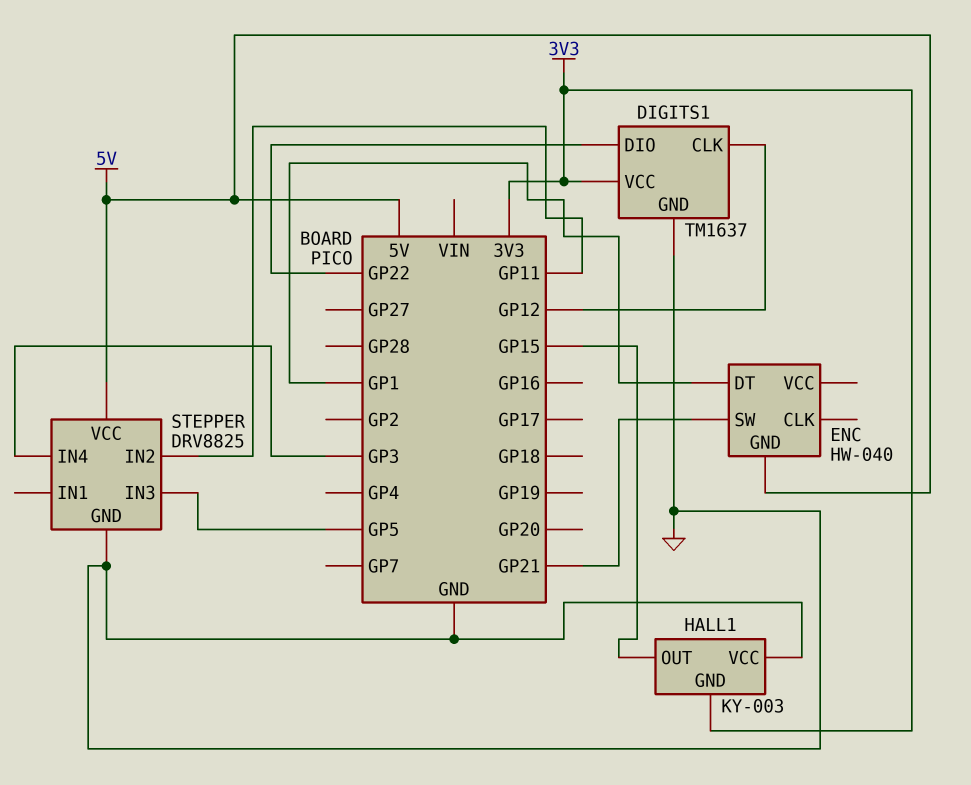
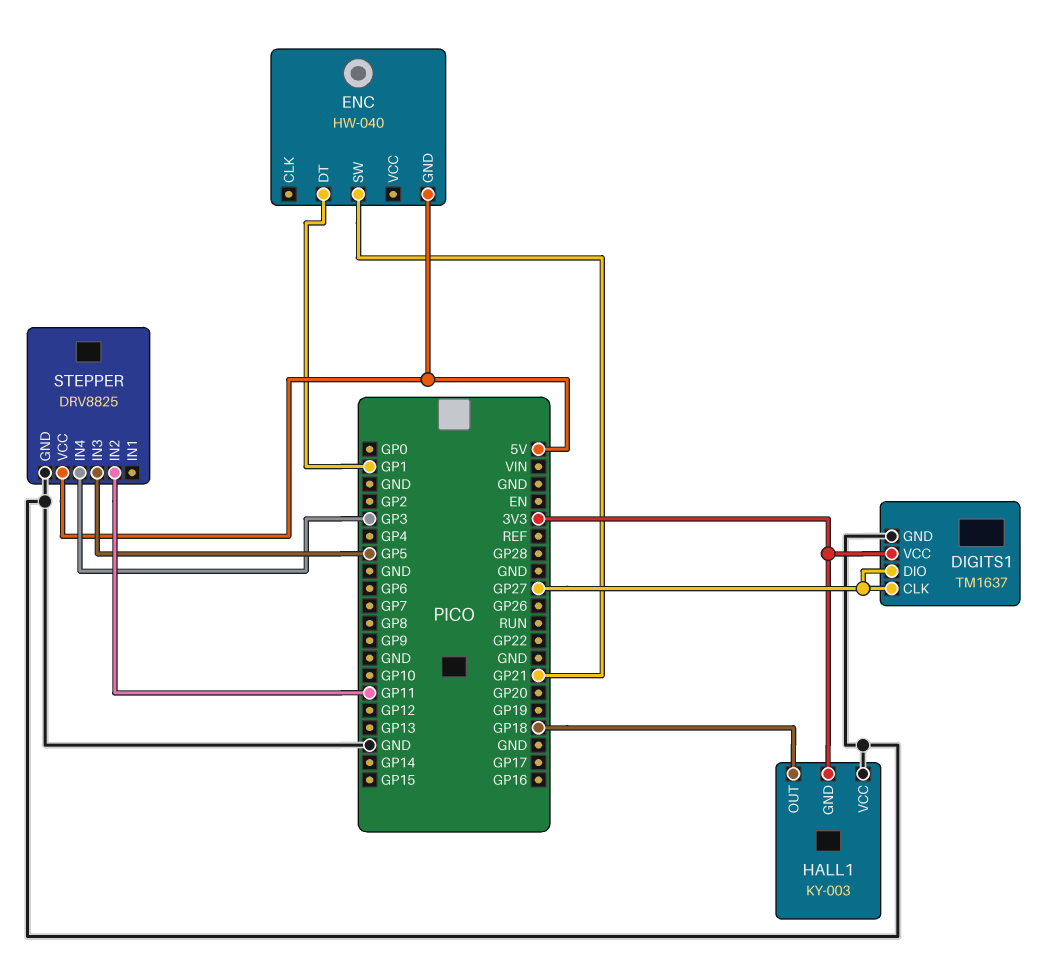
DIGITS1 pin CLK: GP12 -> GP27
DIGITS1 pin DIO: GP22 -> GP27
HALL1 pin OUT: GP15 -> GP18

